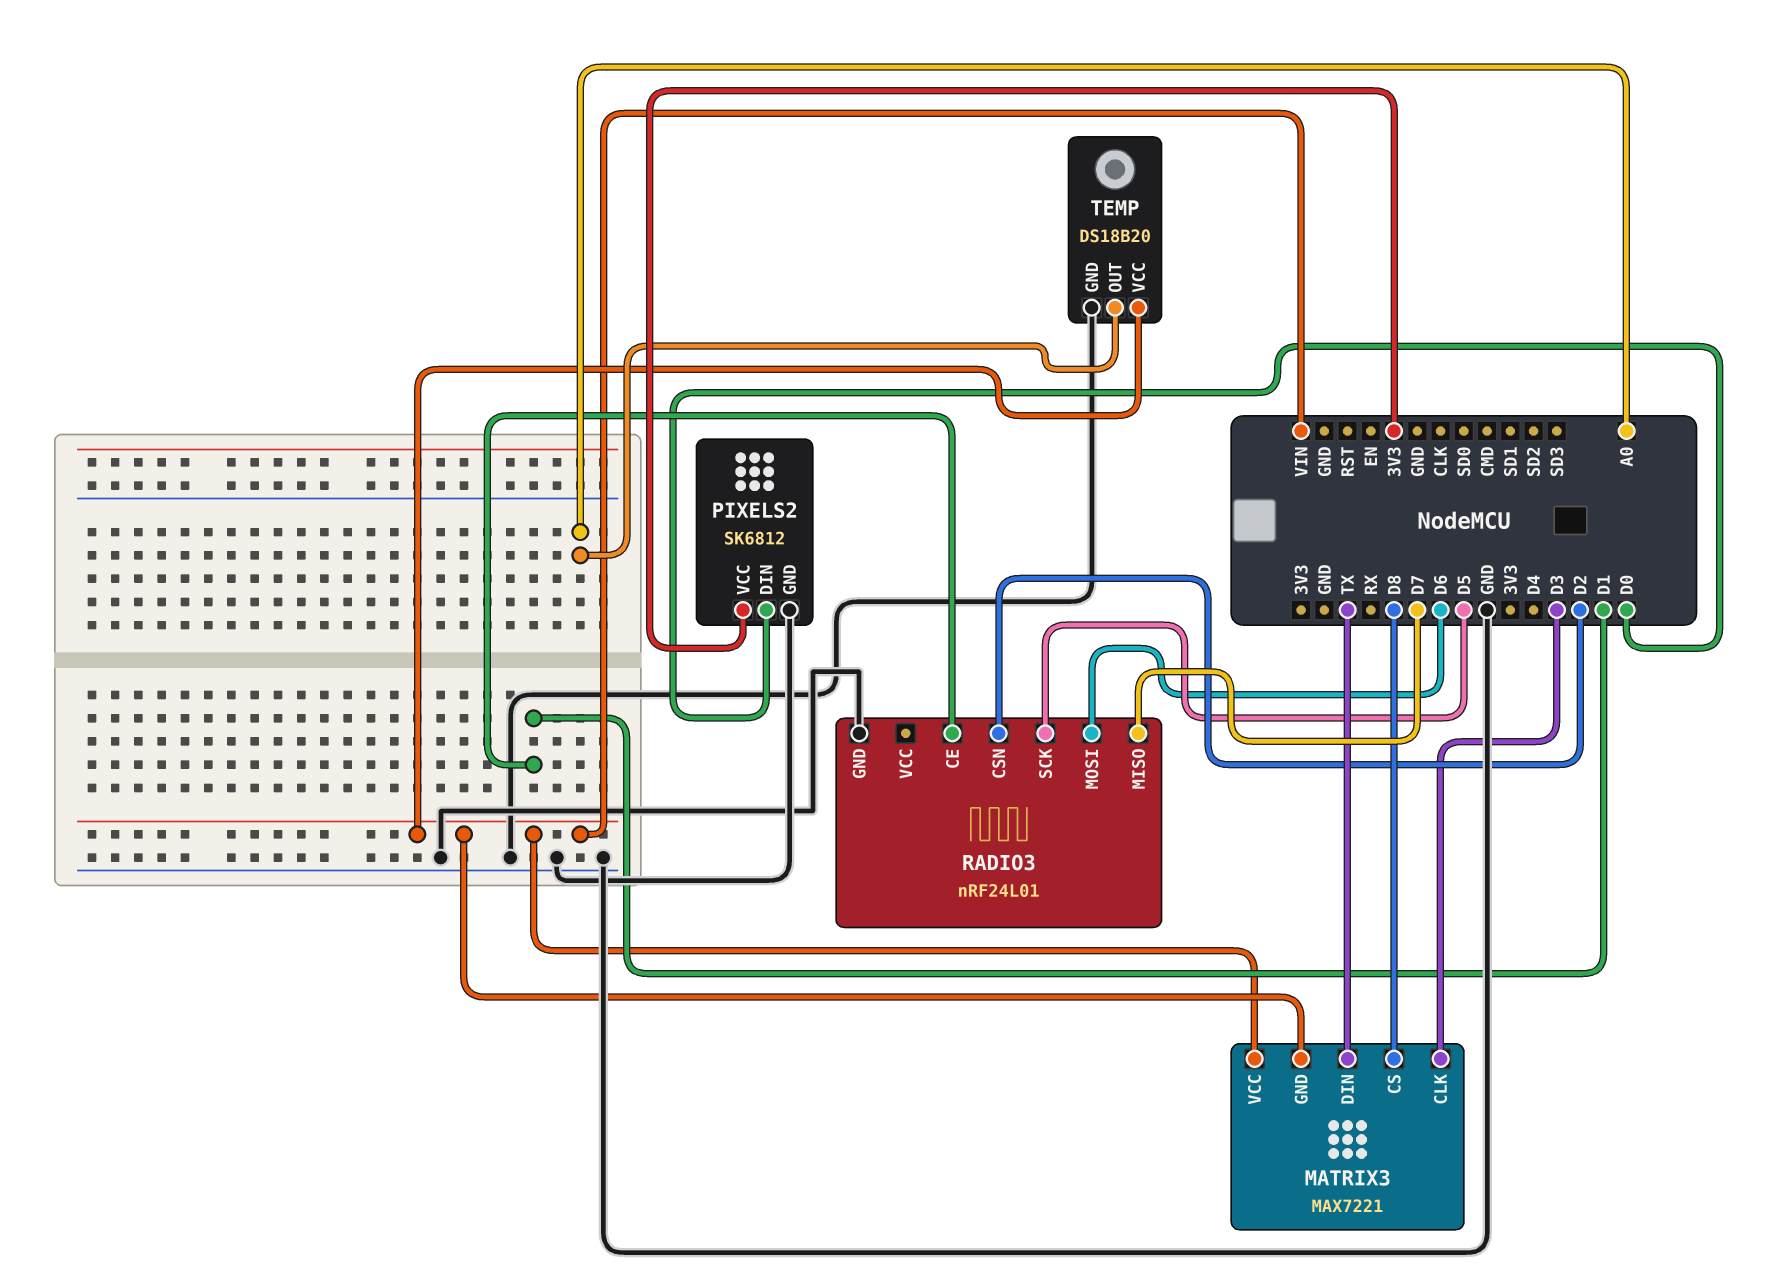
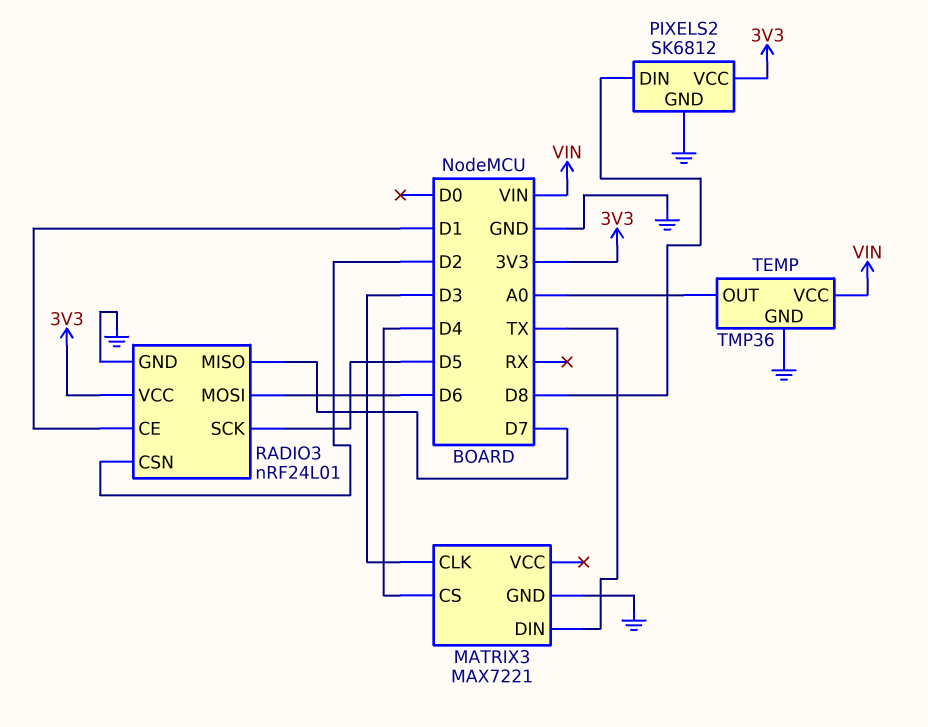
MATRIX3 pin CS: D8 -> D4
MATRIX3 pin GND: VIN -> GND
MATRIX3 pin VCC: VIN -> none
PIXELS2 pin DIN: D0 -> D8
RADIO3 pin VCC: none -> 3V3
TEMP: DS18B20 -> TMP36

